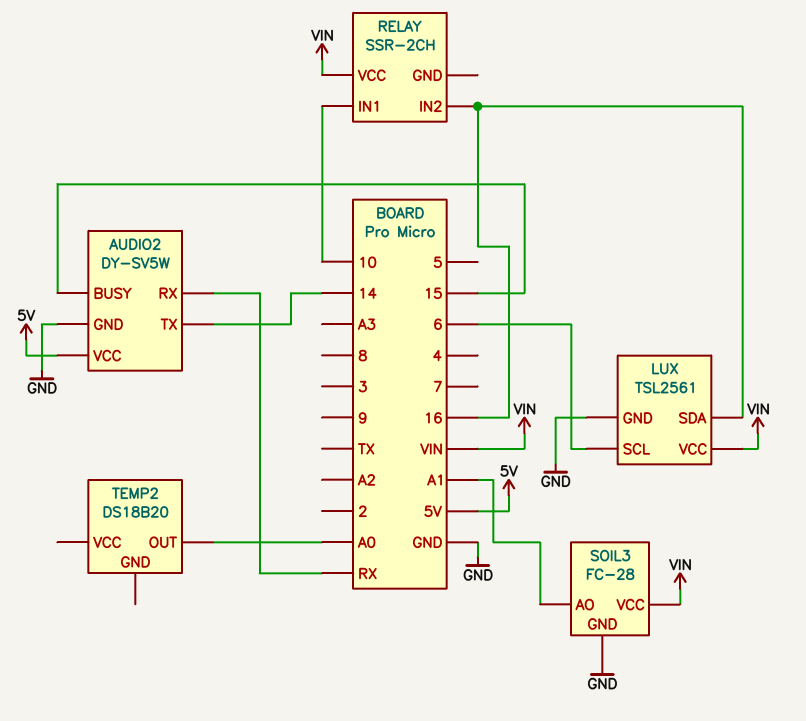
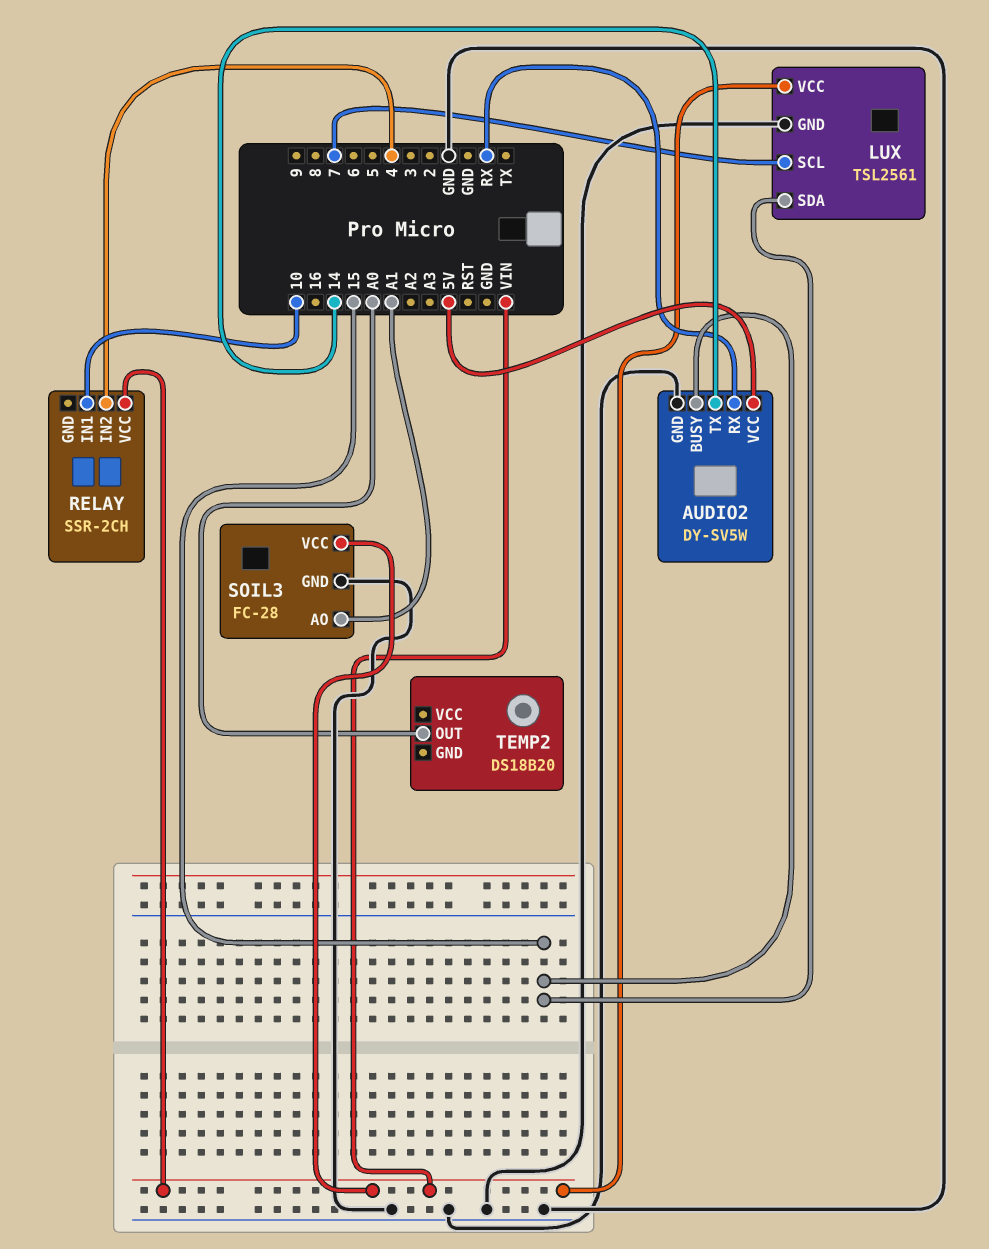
LUX pin SCL: 6 -> 7
LUX pin SDA: 16 -> 15
RELAY pin IN2: 16 -> 4

